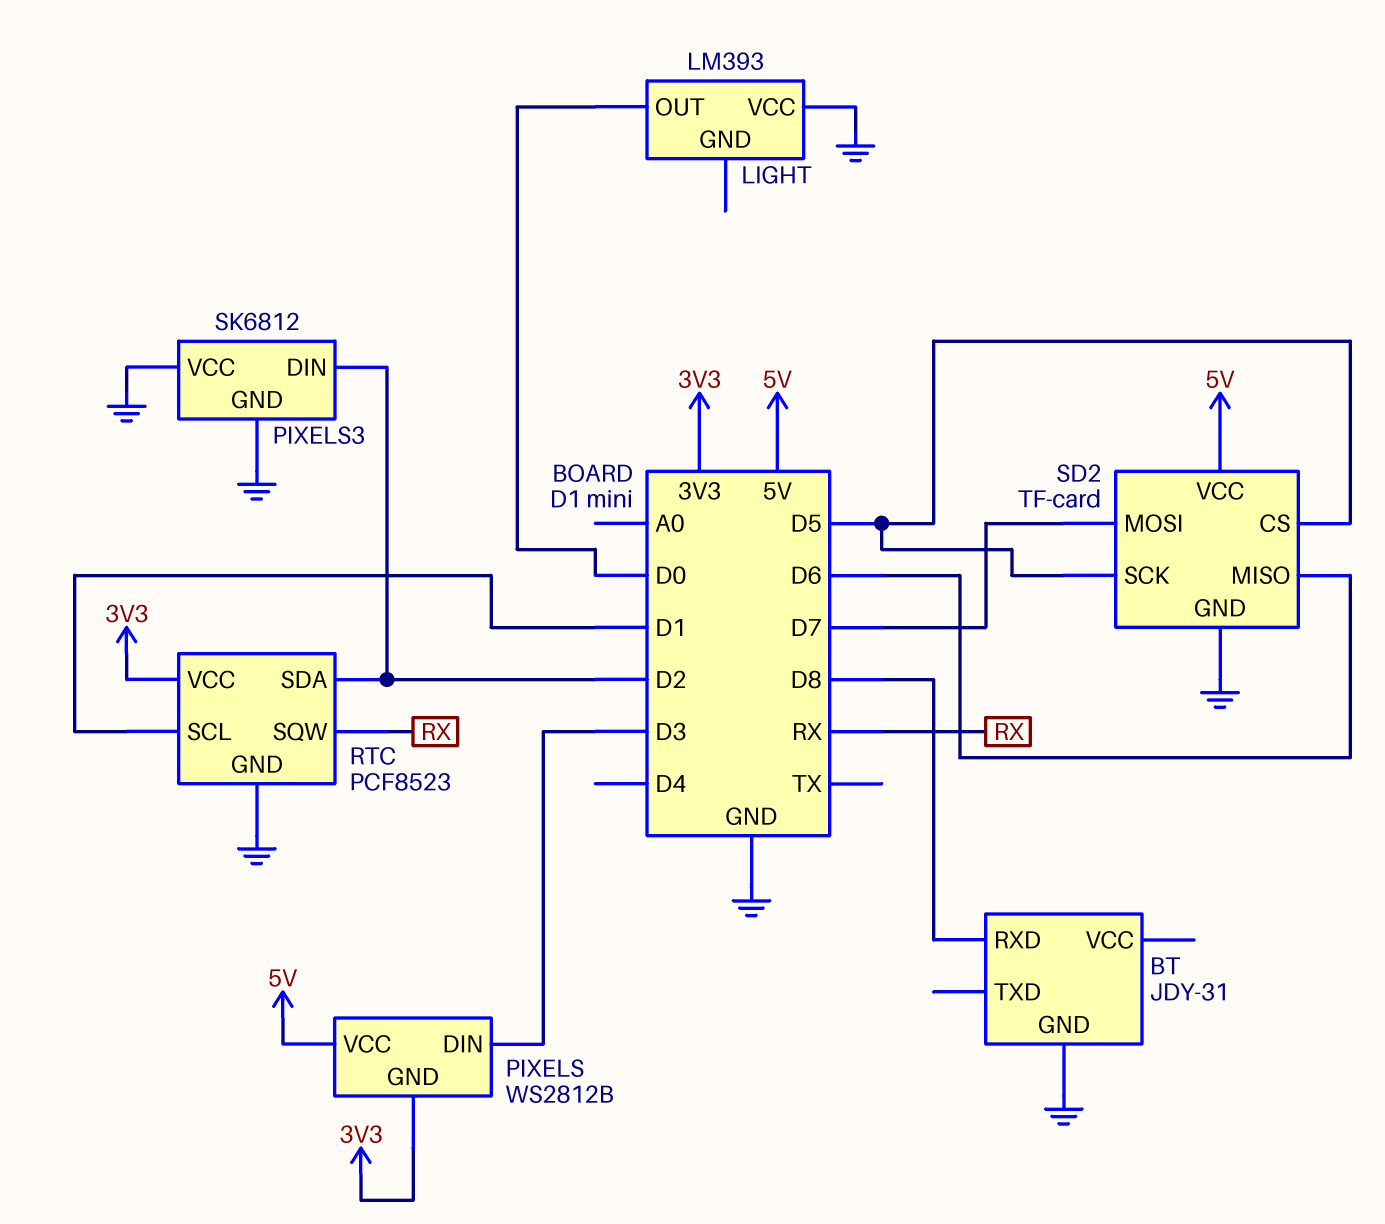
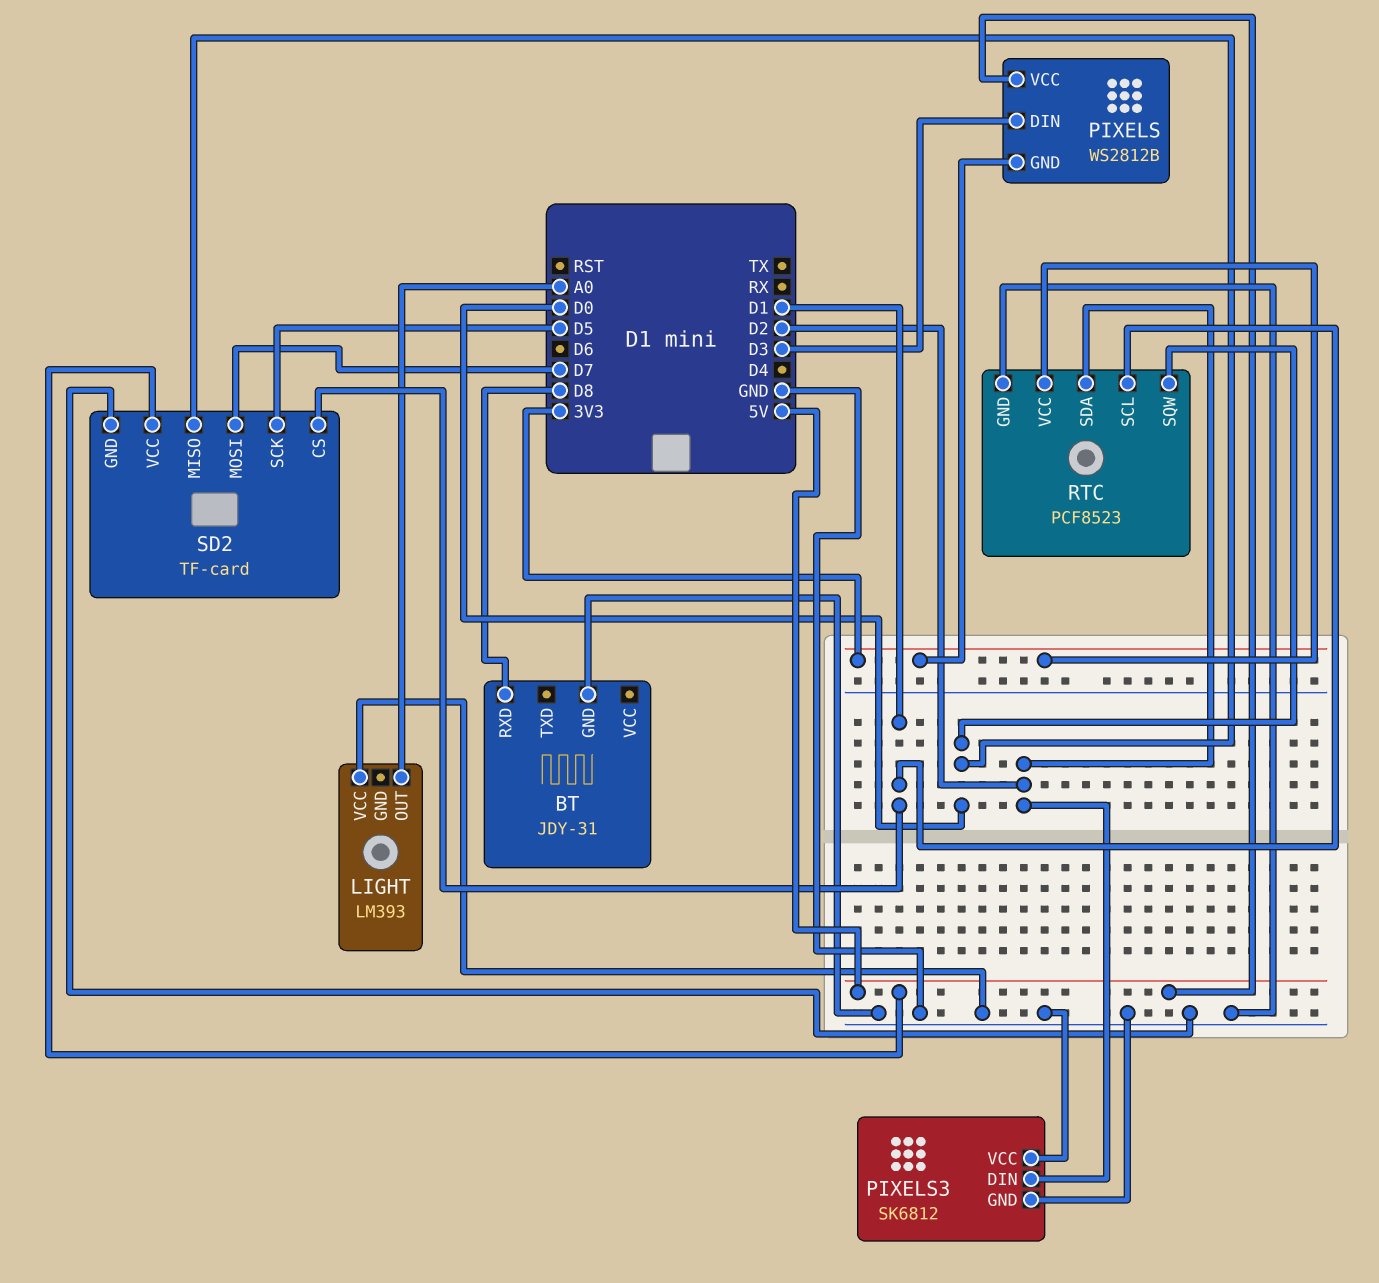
LIGHT pin OUT: D0 -> A0
RTC pin SQW: RX -> D0
SD2 pin CS: D5 -> D1
SD2 pin MISO: D6 -> D0

